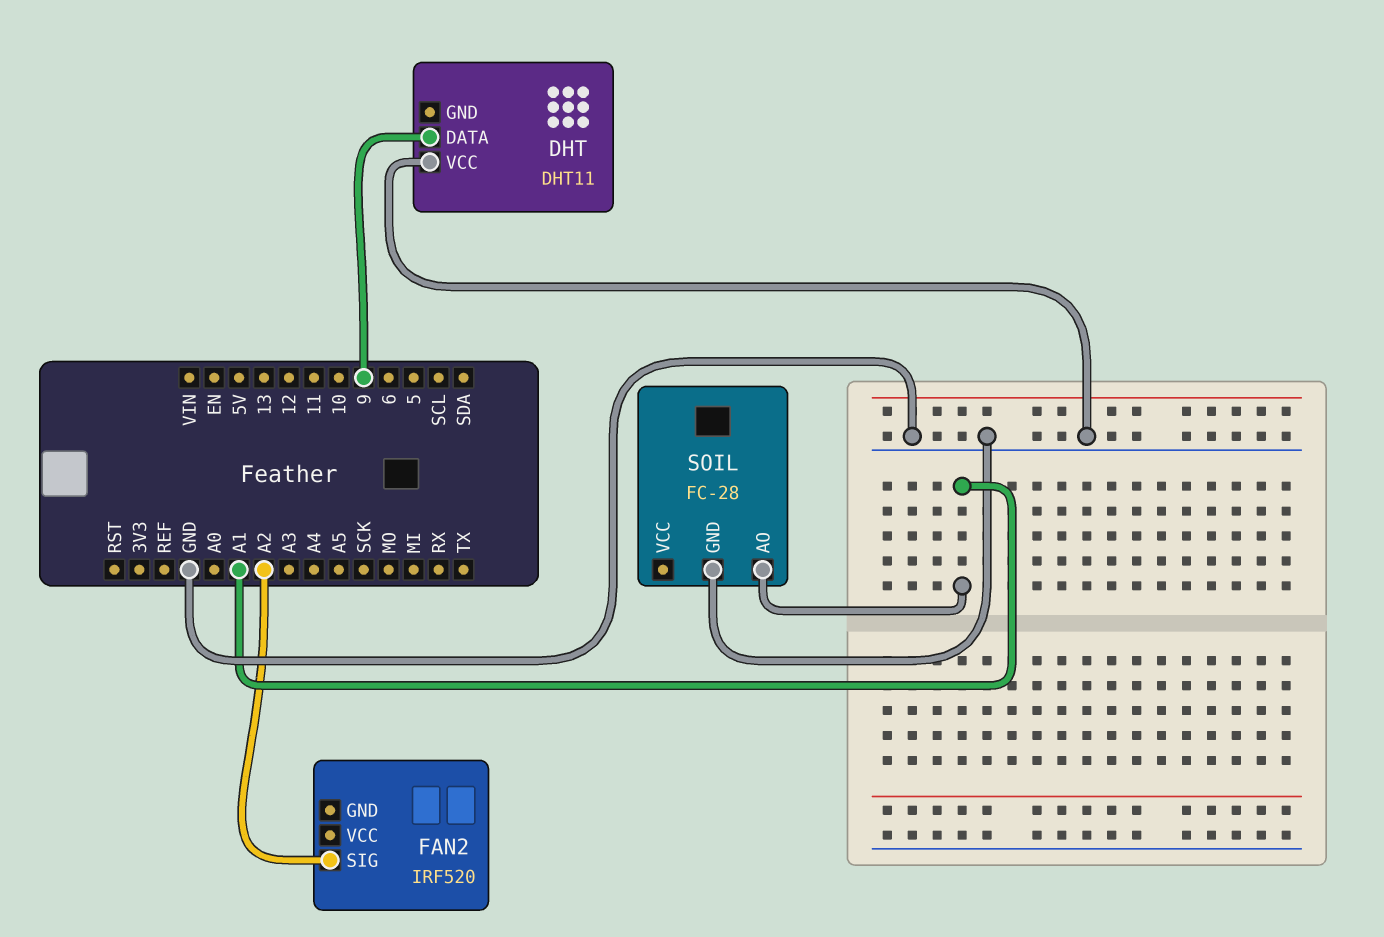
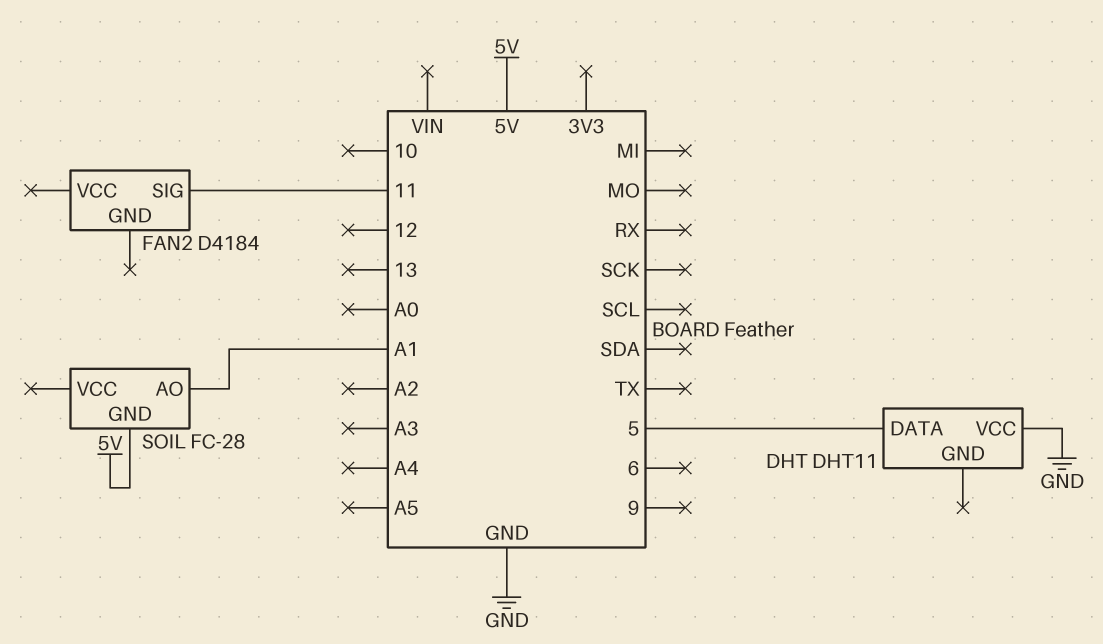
DHT pin DATA: 9 -> 5
FAN2: IRF520 -> D4184
FAN2 pin SIG: A2 -> 11
SOIL pin GND: GND -> 5V

